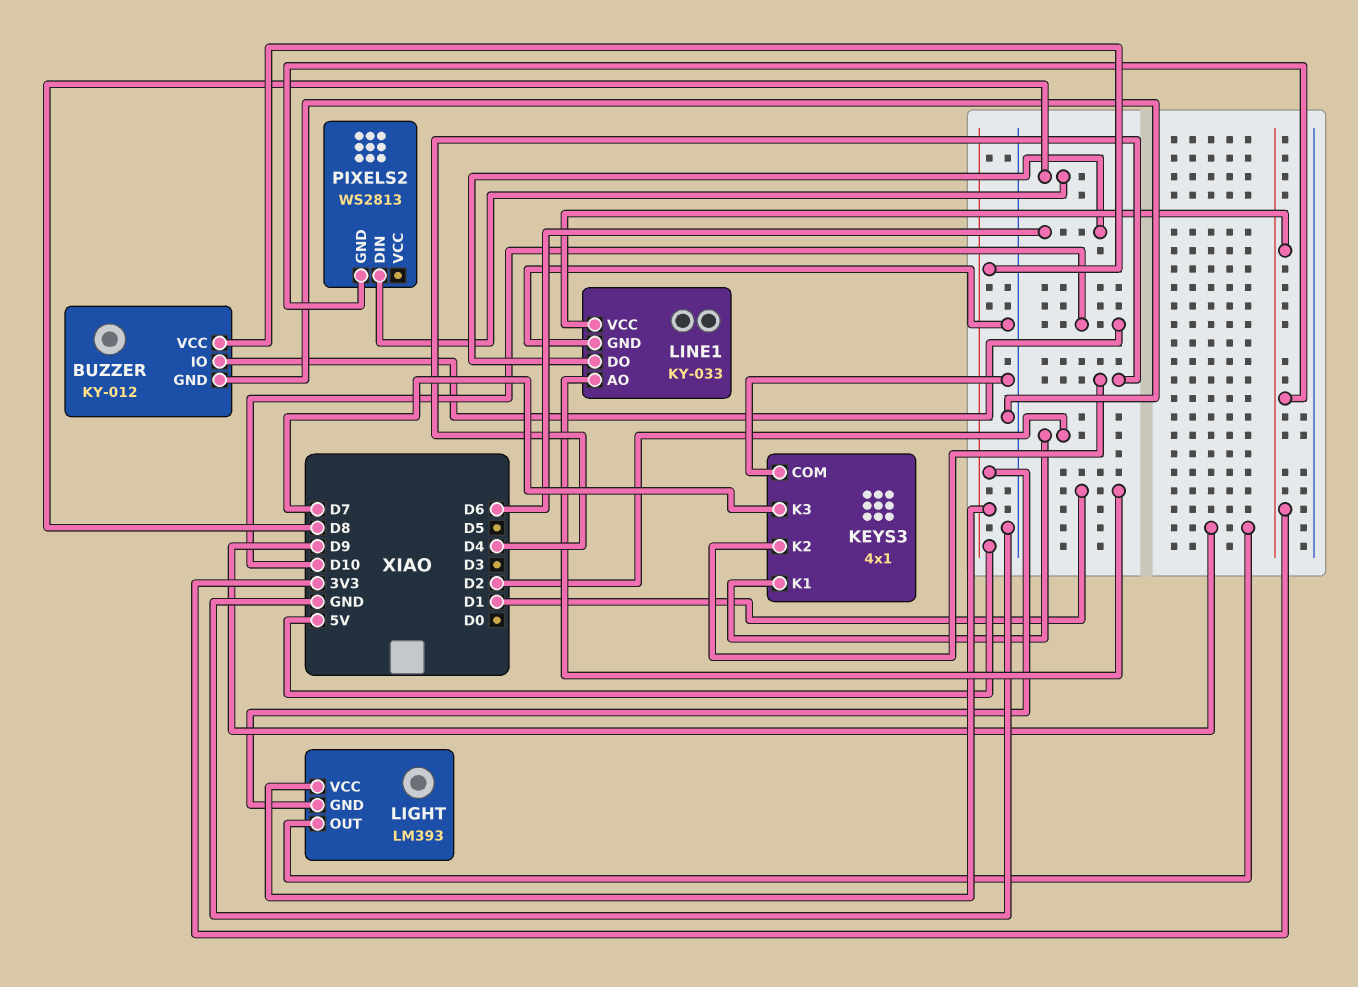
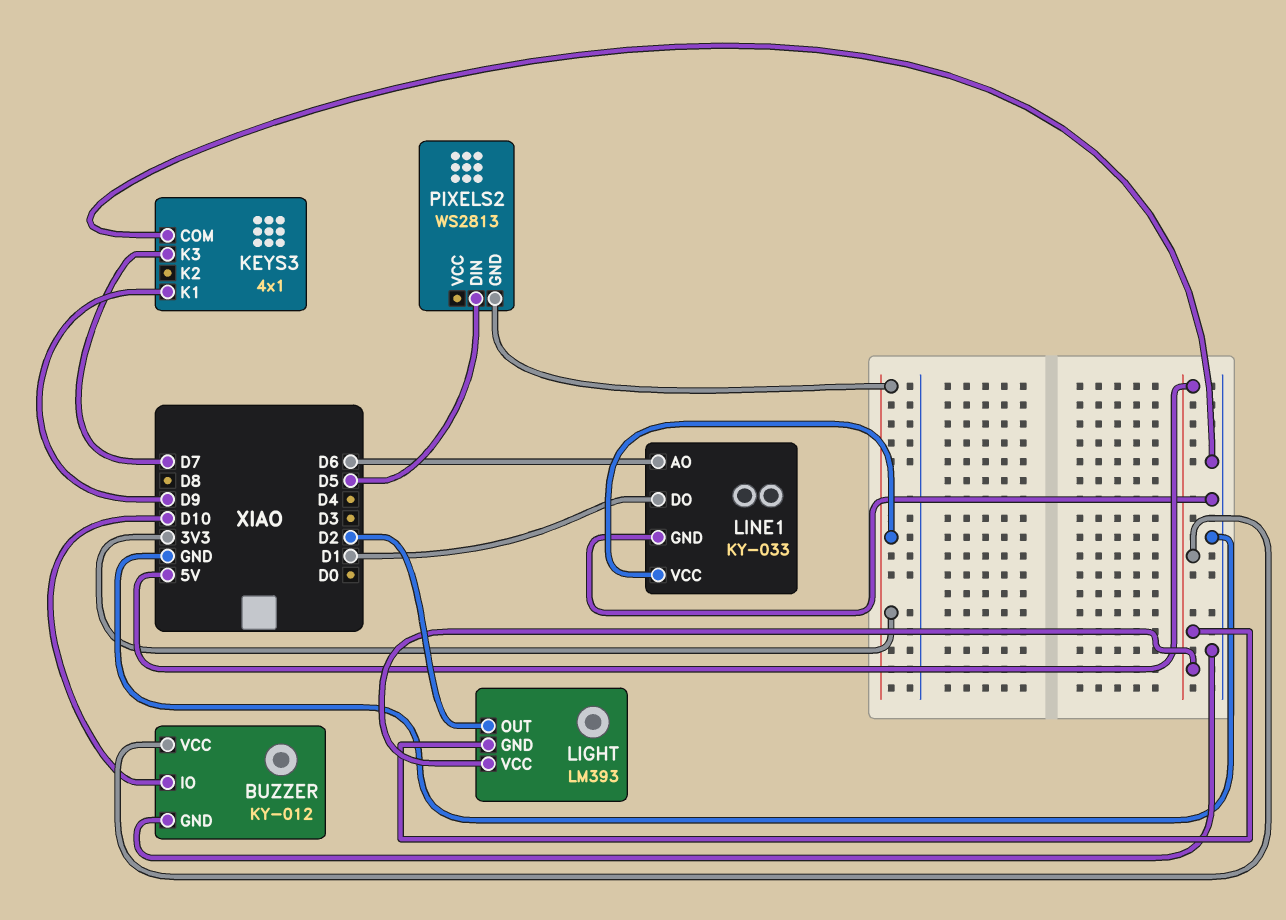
KEYS3 pin K1: D2 -> D9
KEYS3 pin K2: D4 -> none
LIGHT pin OUT: D9 -> D2
LINE1 pin AO: D1 -> D6
LINE1 pin DO: D6 -> D1
PIXELS2 pin DIN: D8 -> D5

